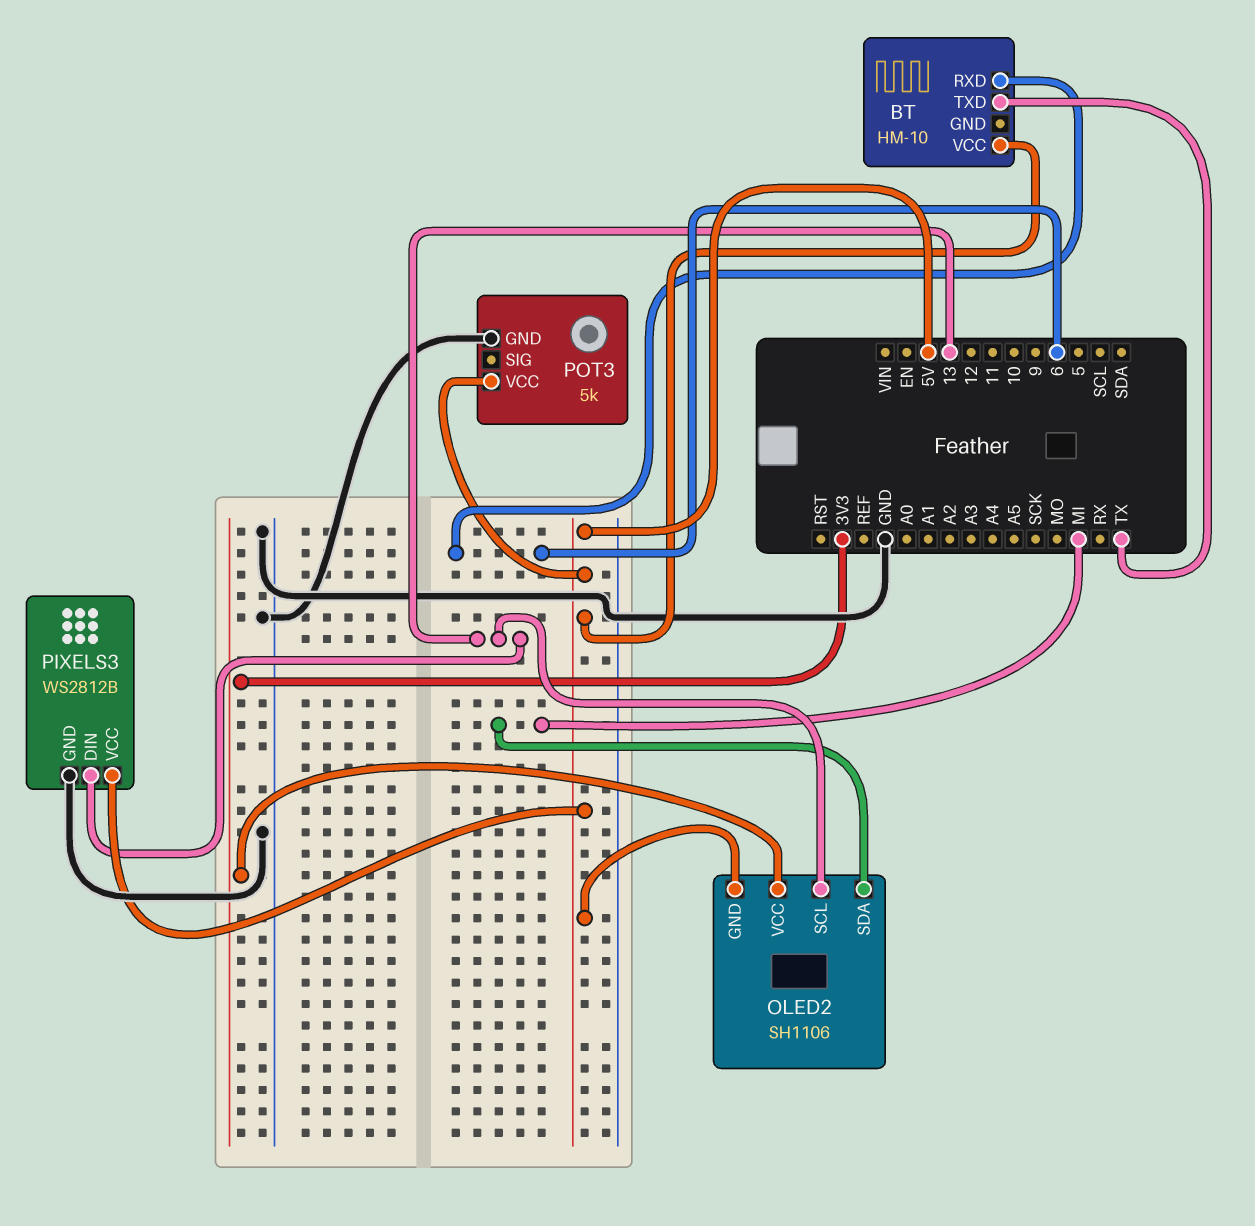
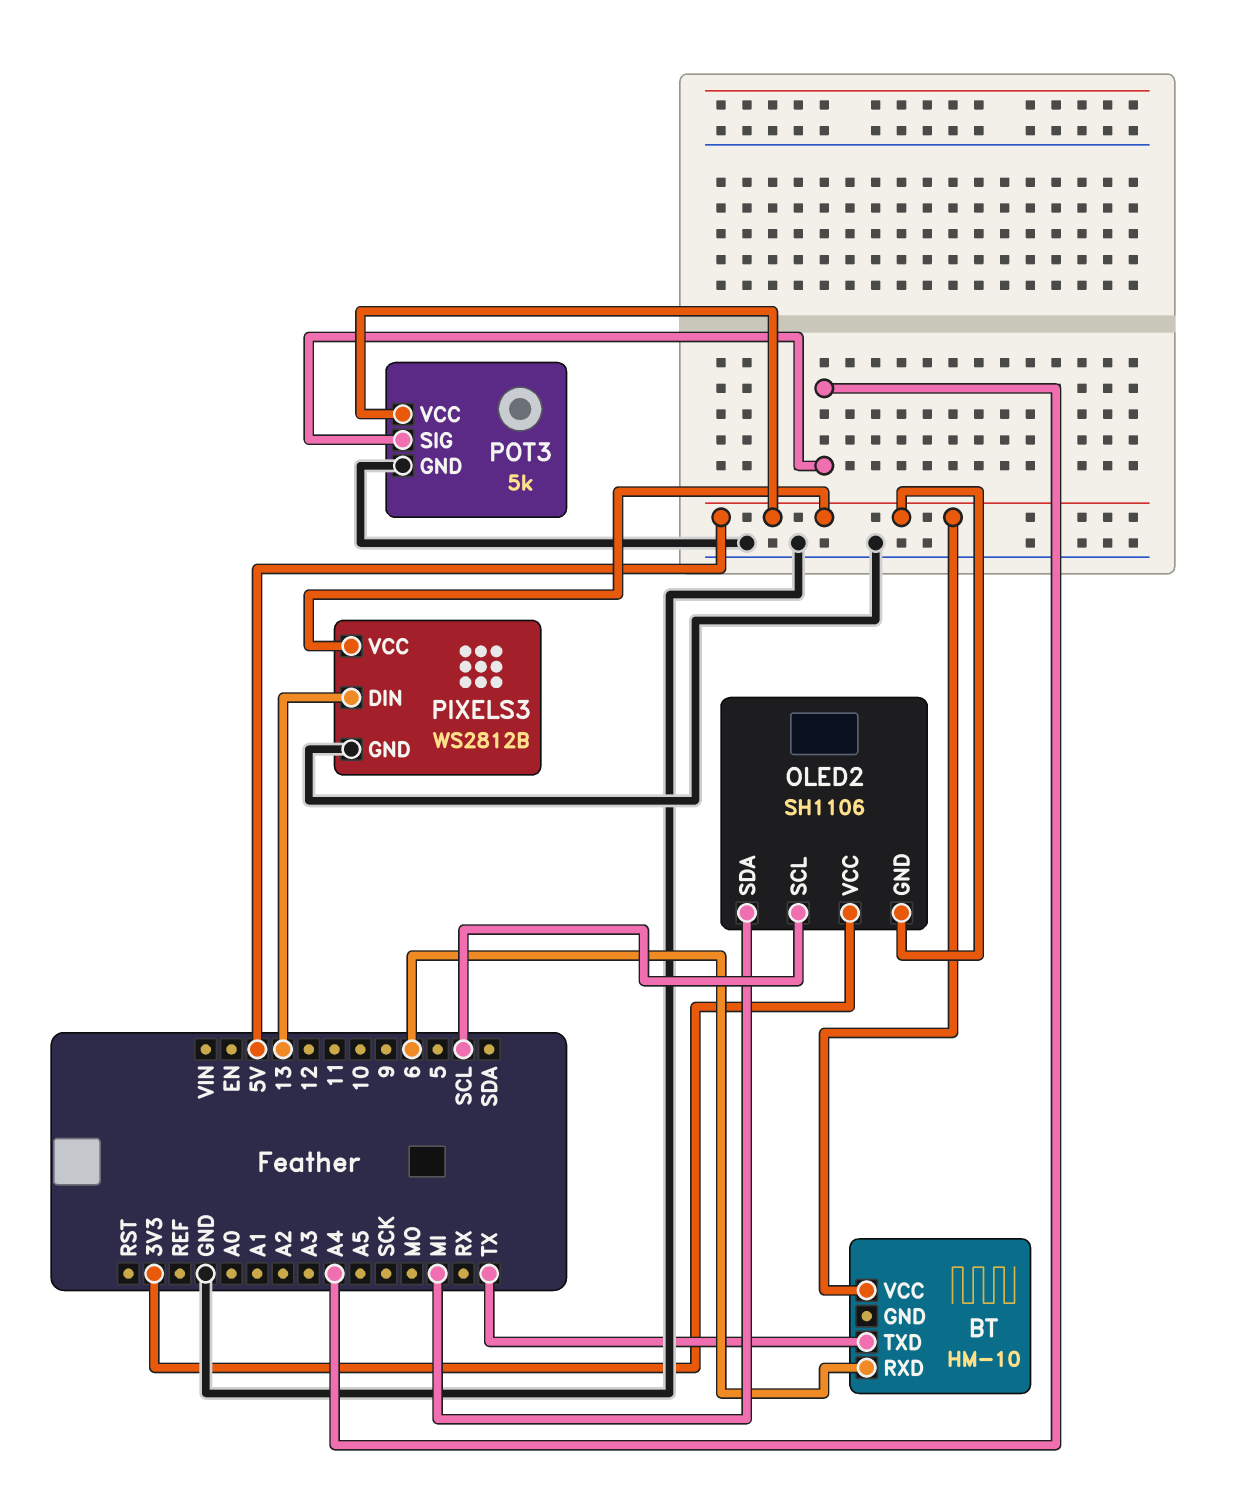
OLED2 pin SCL: 13 -> SCL
POT3 pin SIG: none -> A4

